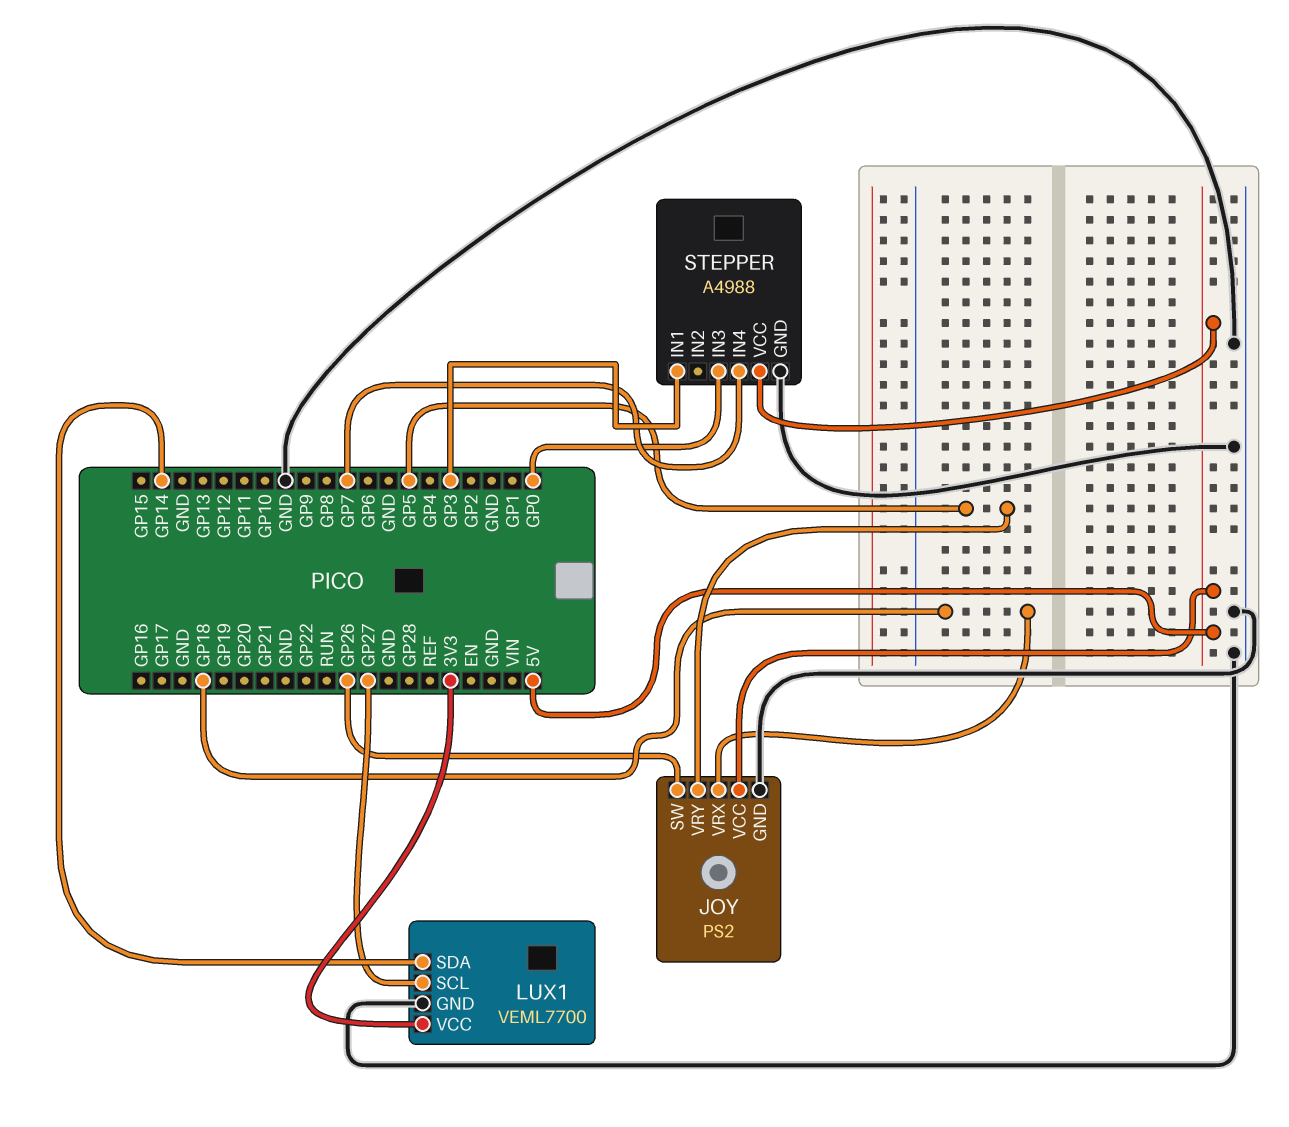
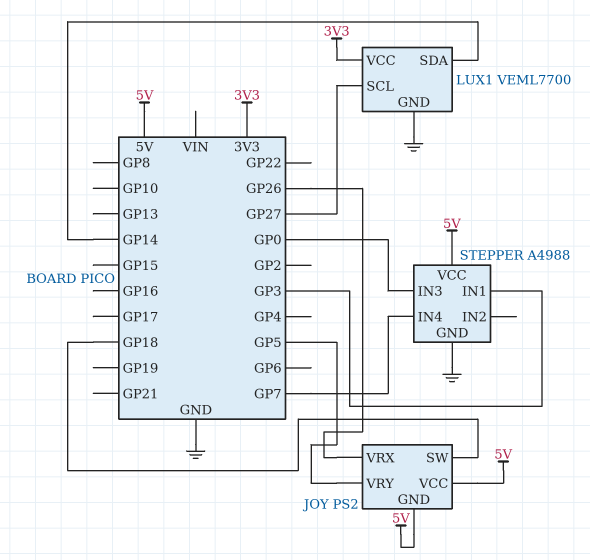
JOY pin GND: GND -> 5V
JOY pin SW: GP26 -> GP18
JOY pin VRX: GP18 -> GP26

